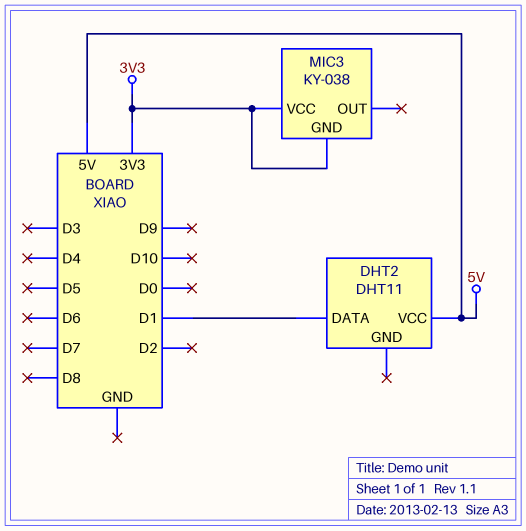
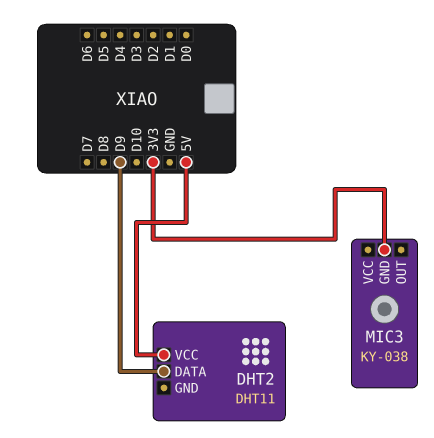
DHT2 pin DATA: D1 -> D9
MIC3 pin VCC: 3V3 -> none

